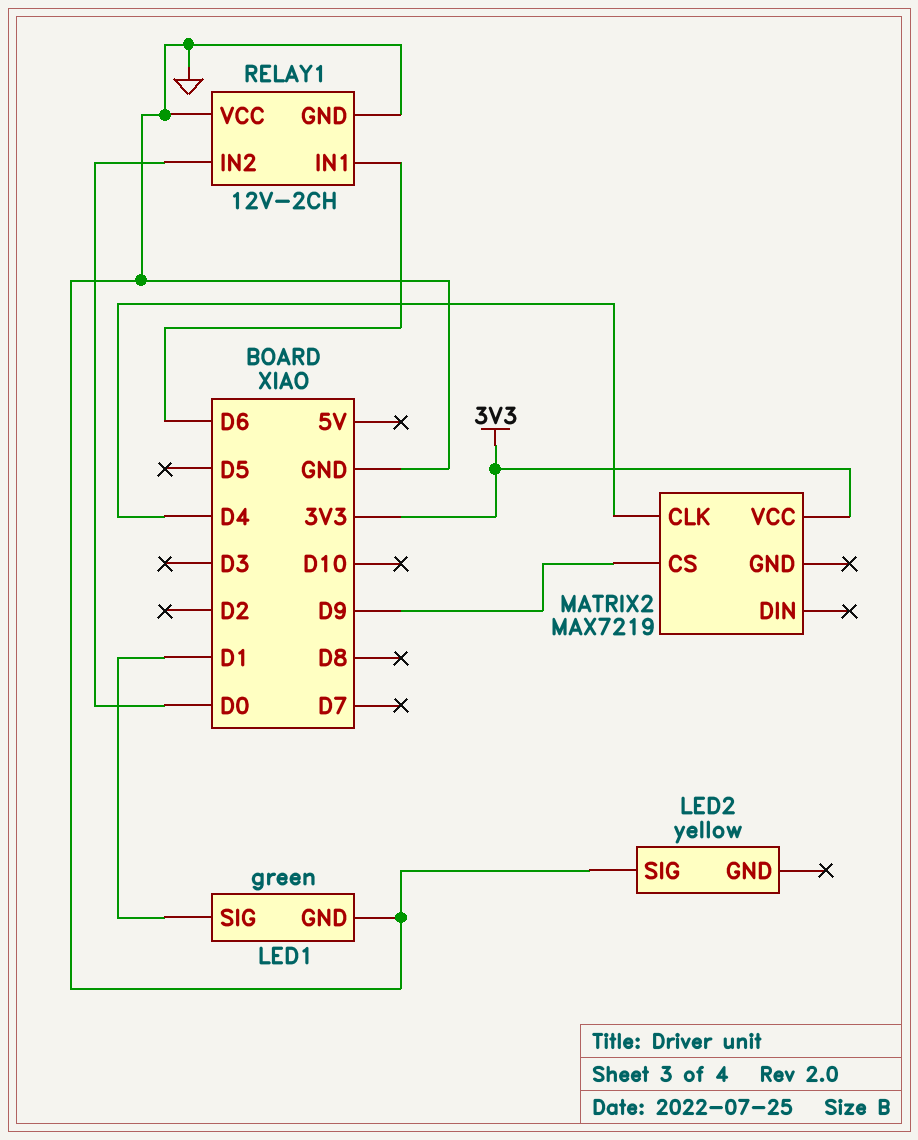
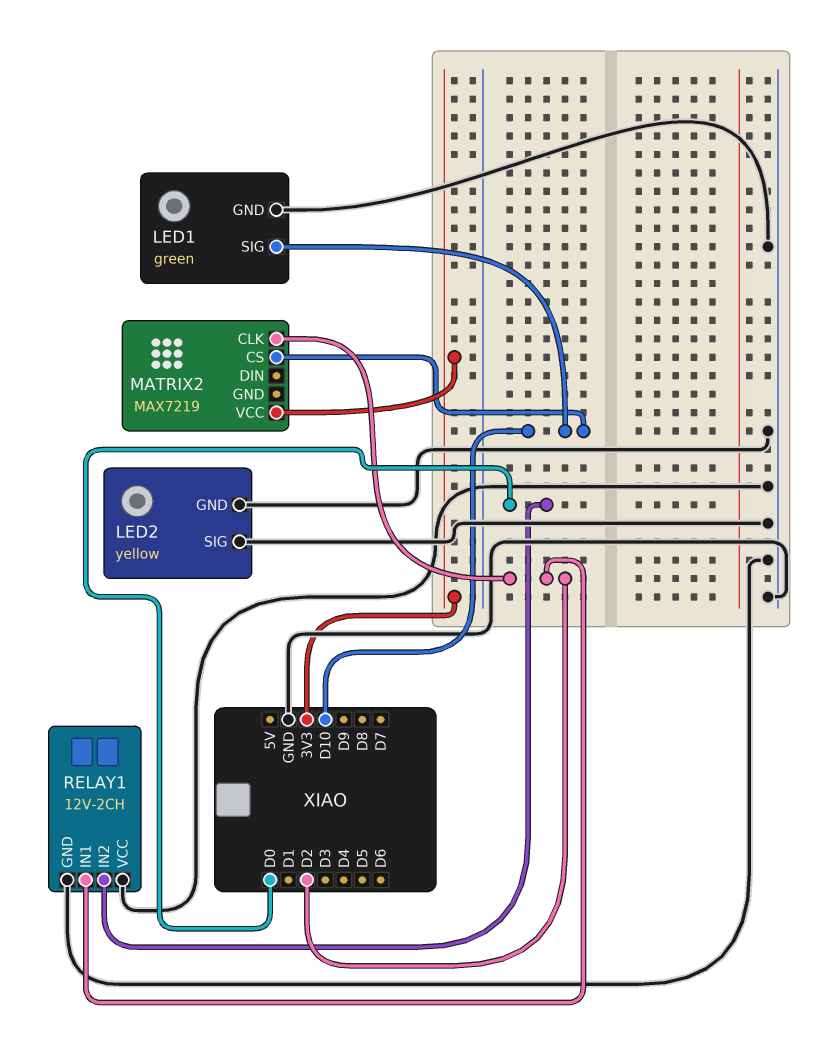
LED1 pin SIG: D1 -> D10
LED2 pin GND: none -> GND
MATRIX2 pin CLK: D4 -> D2
MATRIX2 pin CS: D9 -> D10
RELAY1 pin IN1: D6 -> D2

